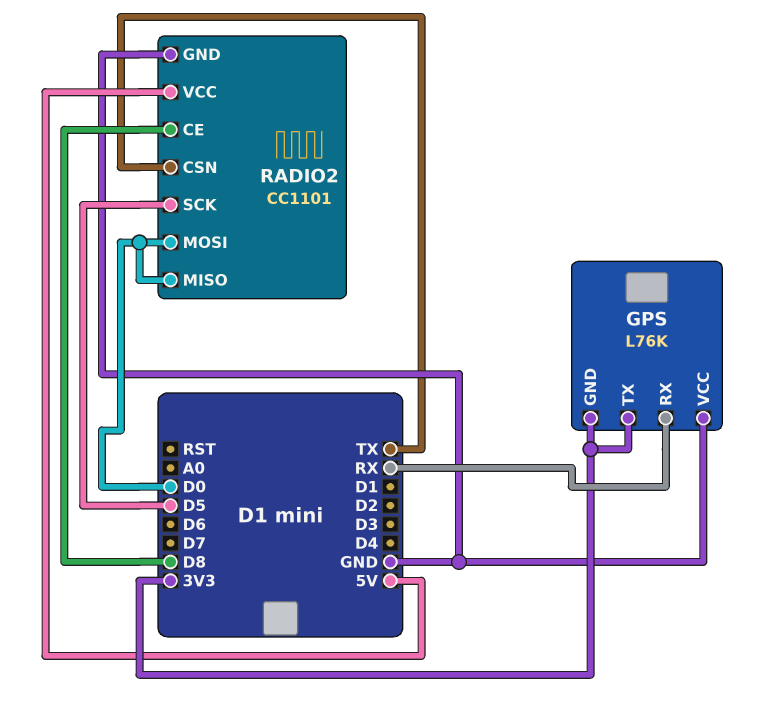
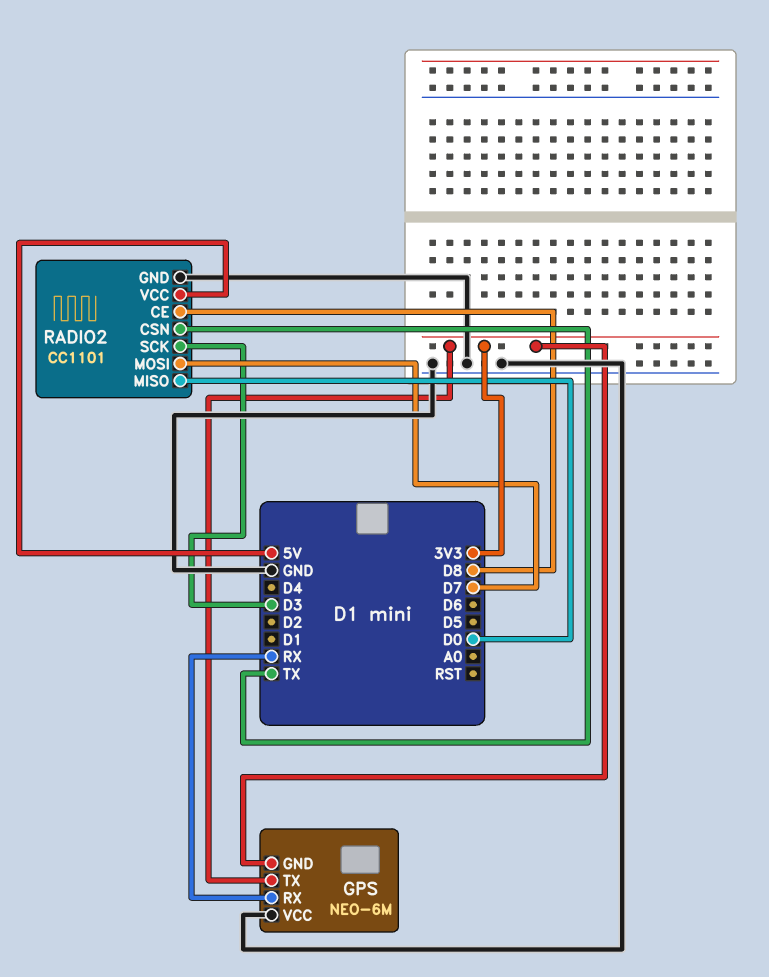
GPS: L76K -> NEO-6M
RADIO2 pin MOSI: D0 -> D7
RADIO2 pin SCK: D5 -> D3

